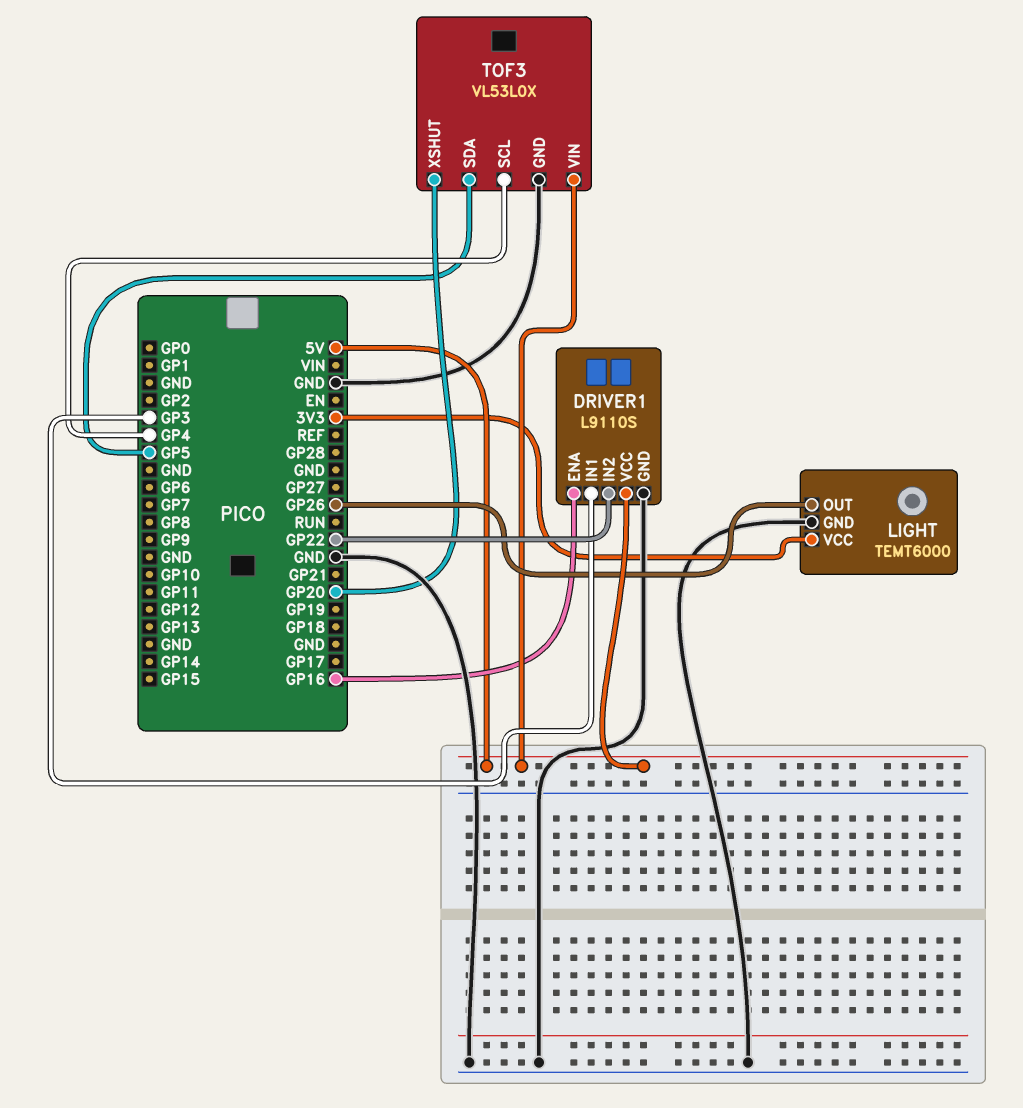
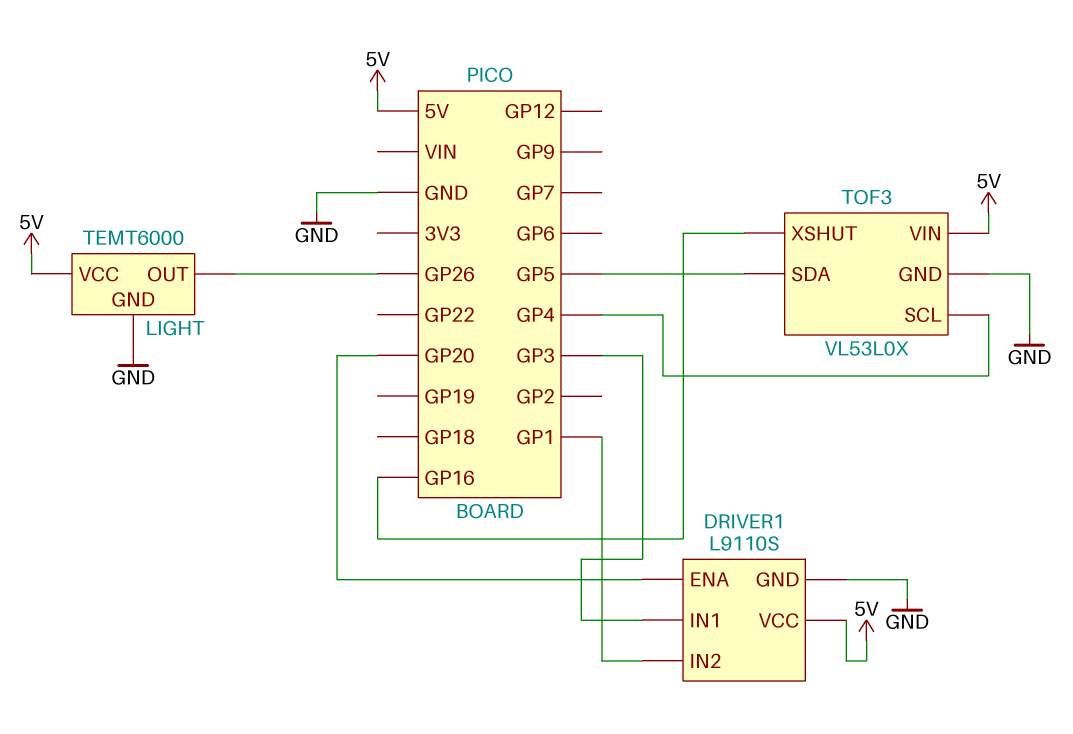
DRIVER1 pin ENA: GP16 -> GP20
DRIVER1 pin IN2: GP22 -> GP1
LIGHT pin VCC: 3V3 -> 5V
TOF3 pin XSHUT: GP20 -> GP16

